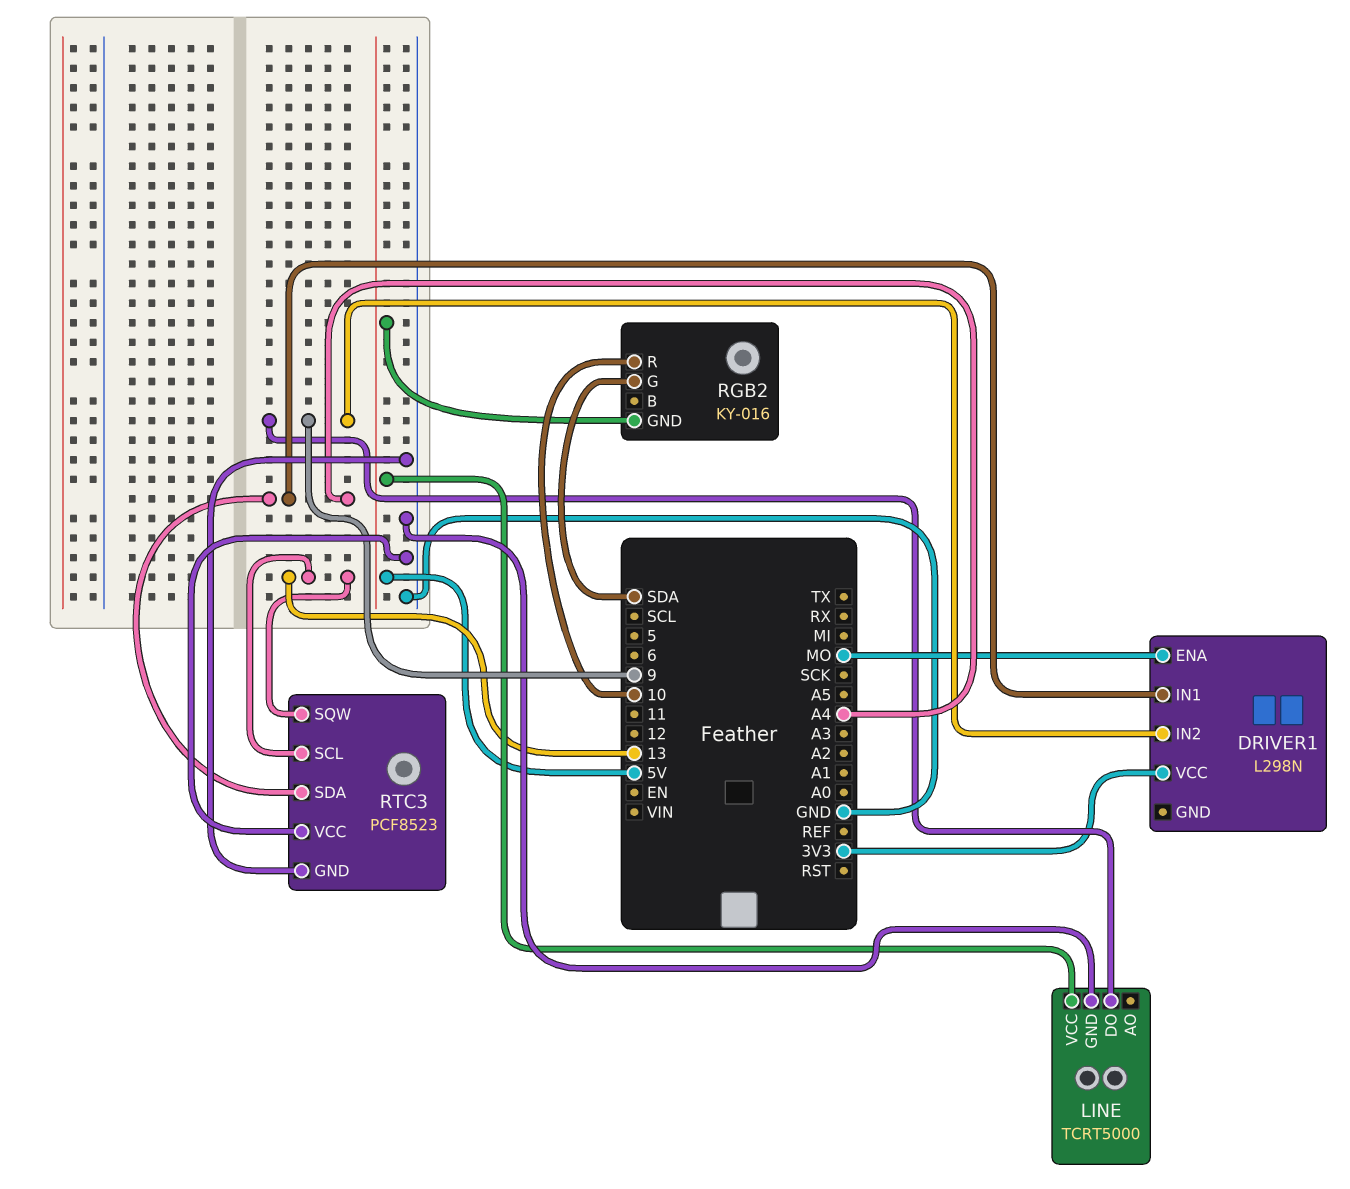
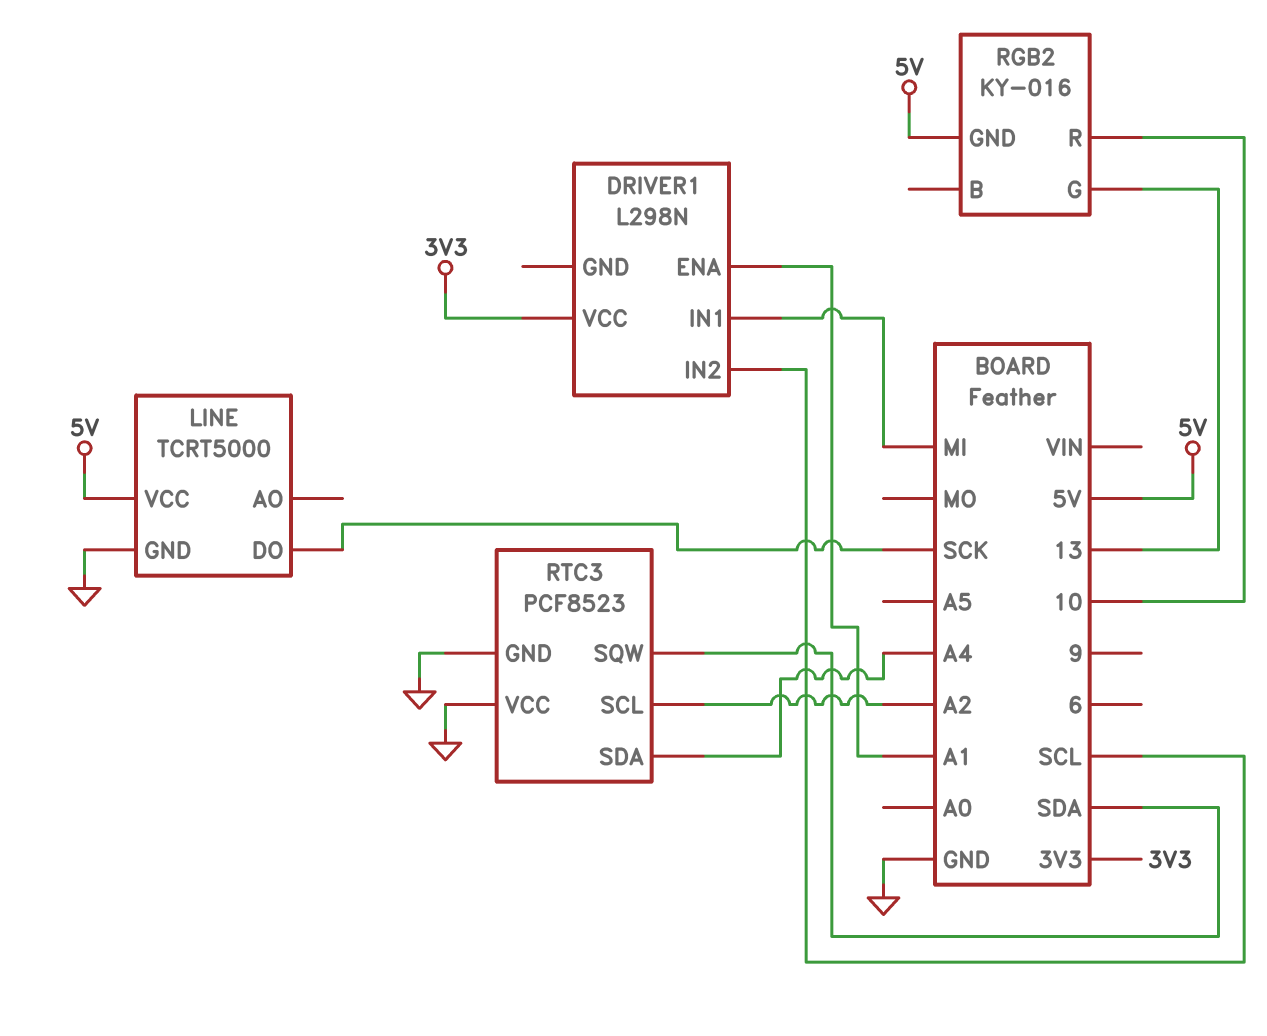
DRIVER1 pin ENA: MO -> A1
DRIVER1 pin IN1: A4 -> MI
DRIVER1 pin IN2: 9 -> SCL
LINE pin DO: 9 -> SCK
RGB2 pin G: SDA -> 13
RTC3 pin SCL: 13 -> A2
RTC3 pin SQW: 13 -> SDA

